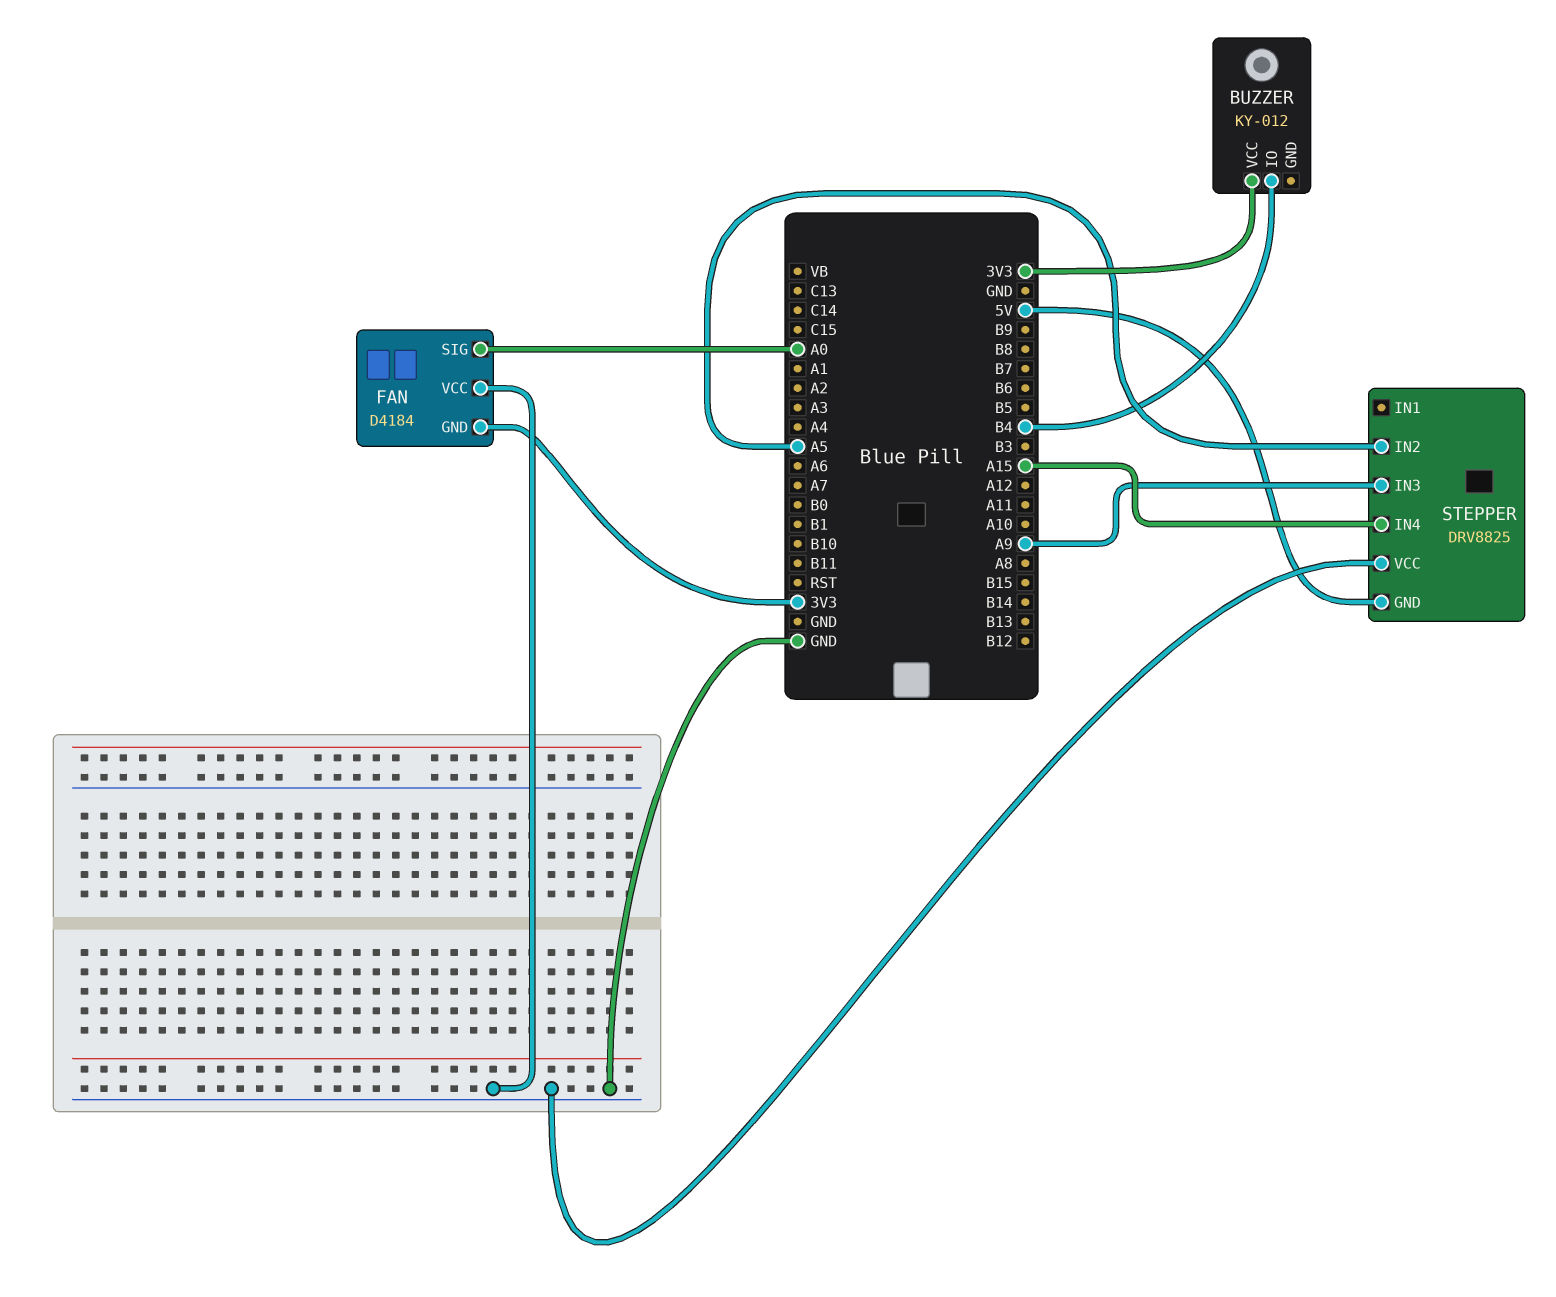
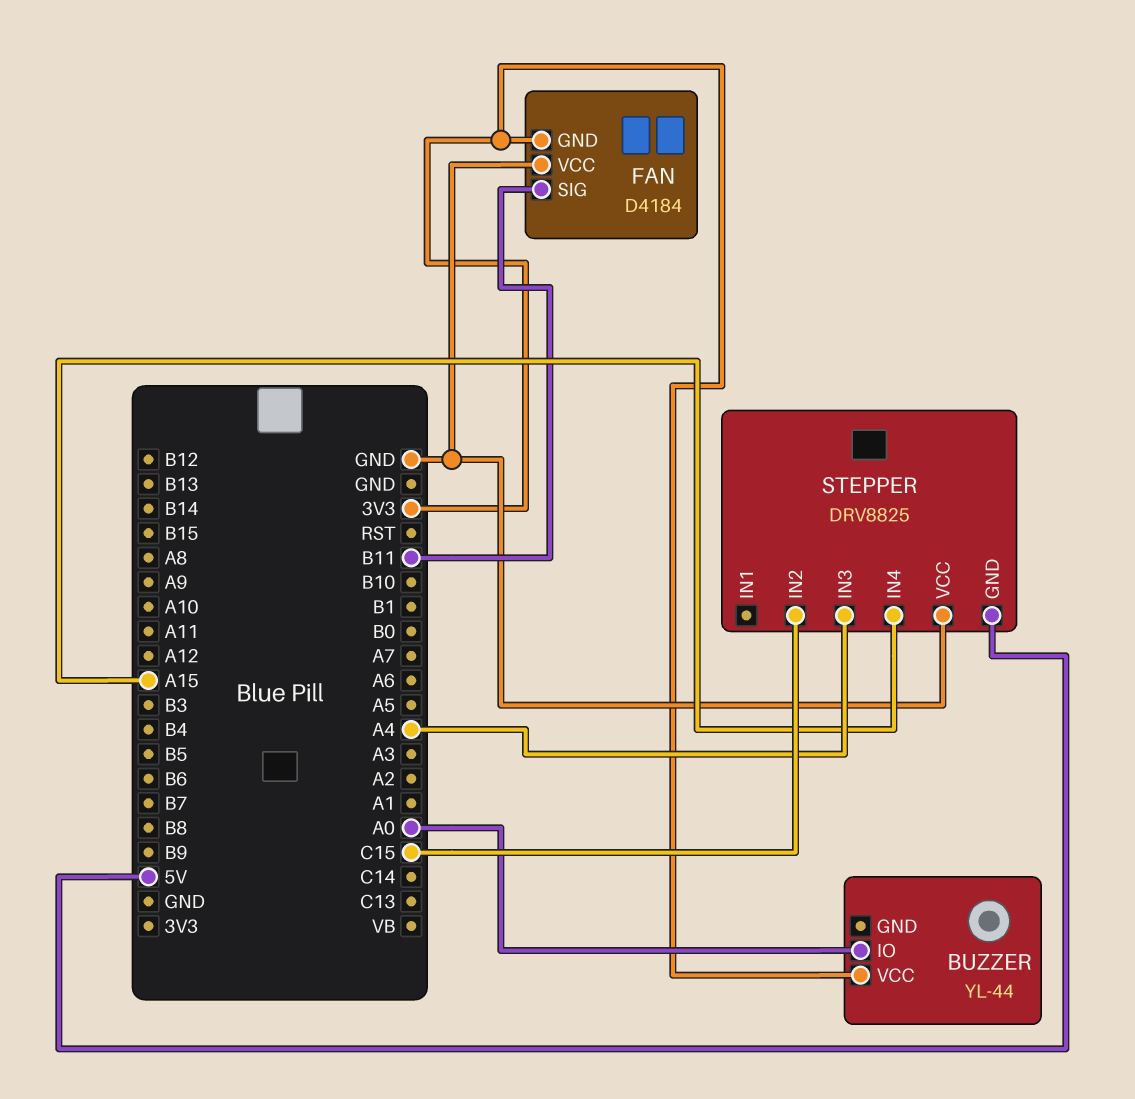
BUZZER: KY-012 -> YL-44
BUZZER pin IO: B4 -> A0
FAN pin SIG: A0 -> B11
STEPPER pin IN2: A5 -> C15
STEPPER pin IN3: A9 -> A4

